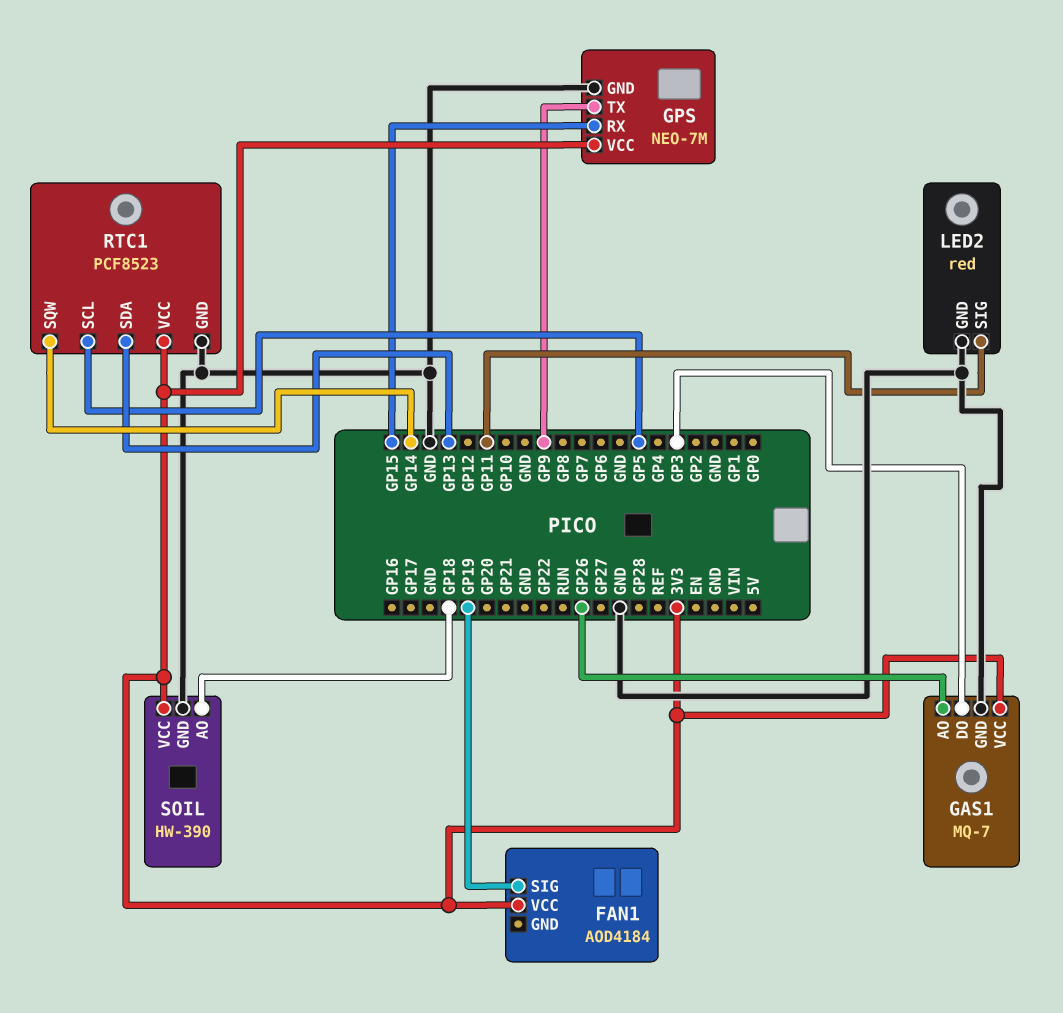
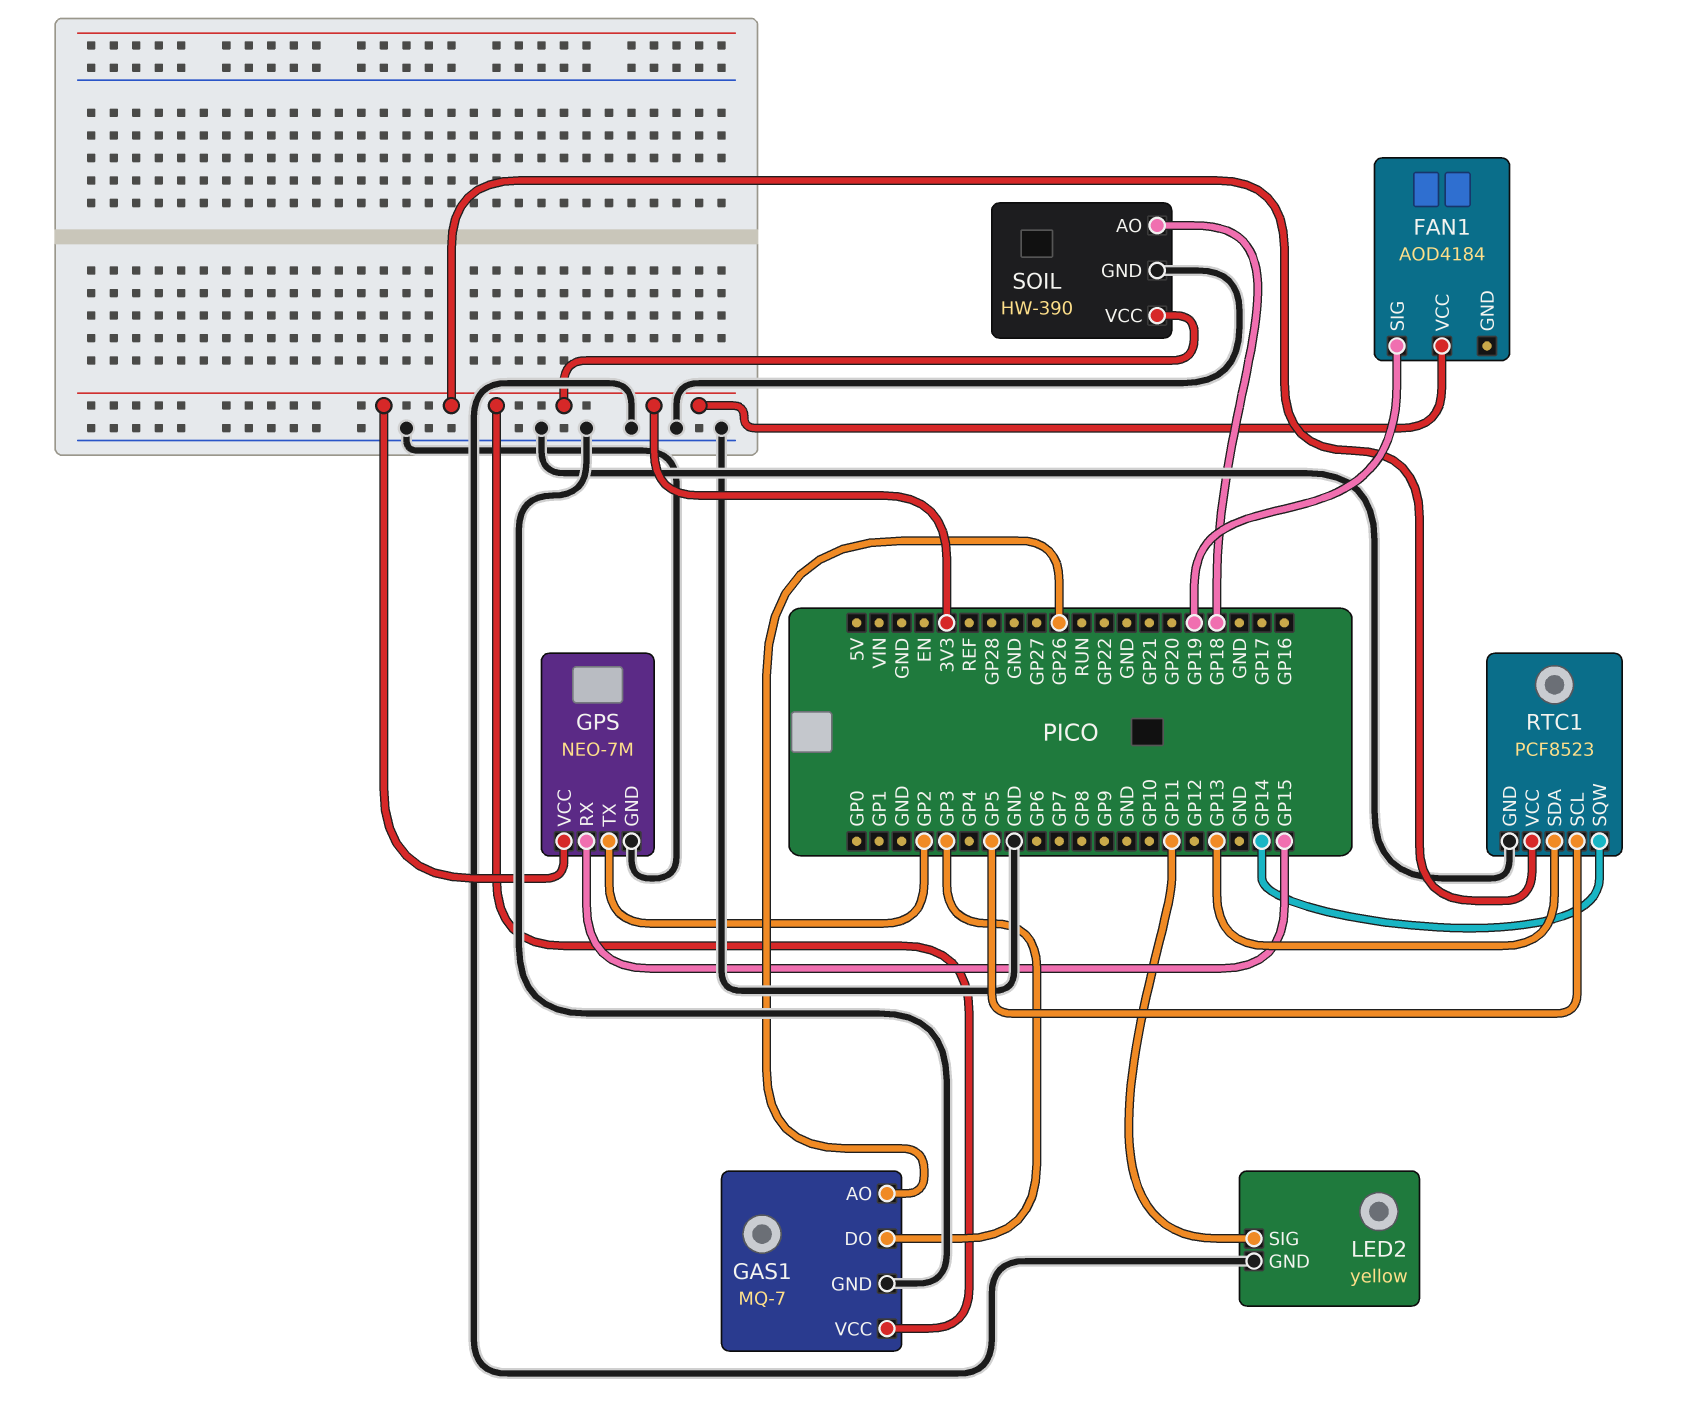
GPS pin TX: GP9 -> GP2
LED2: red -> yellow

